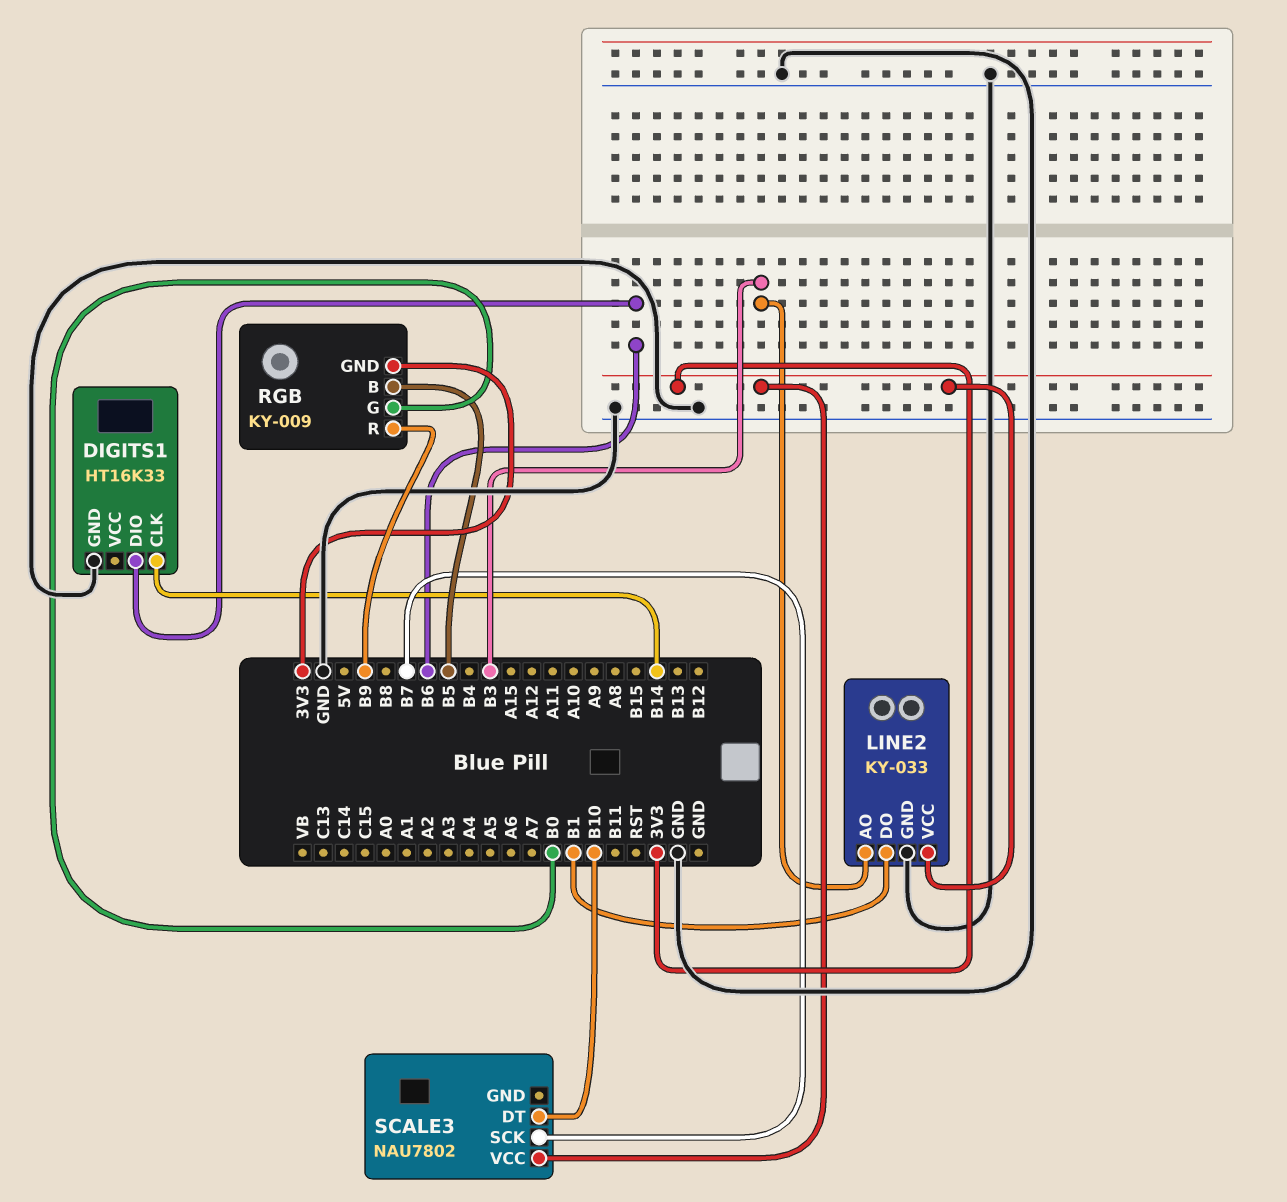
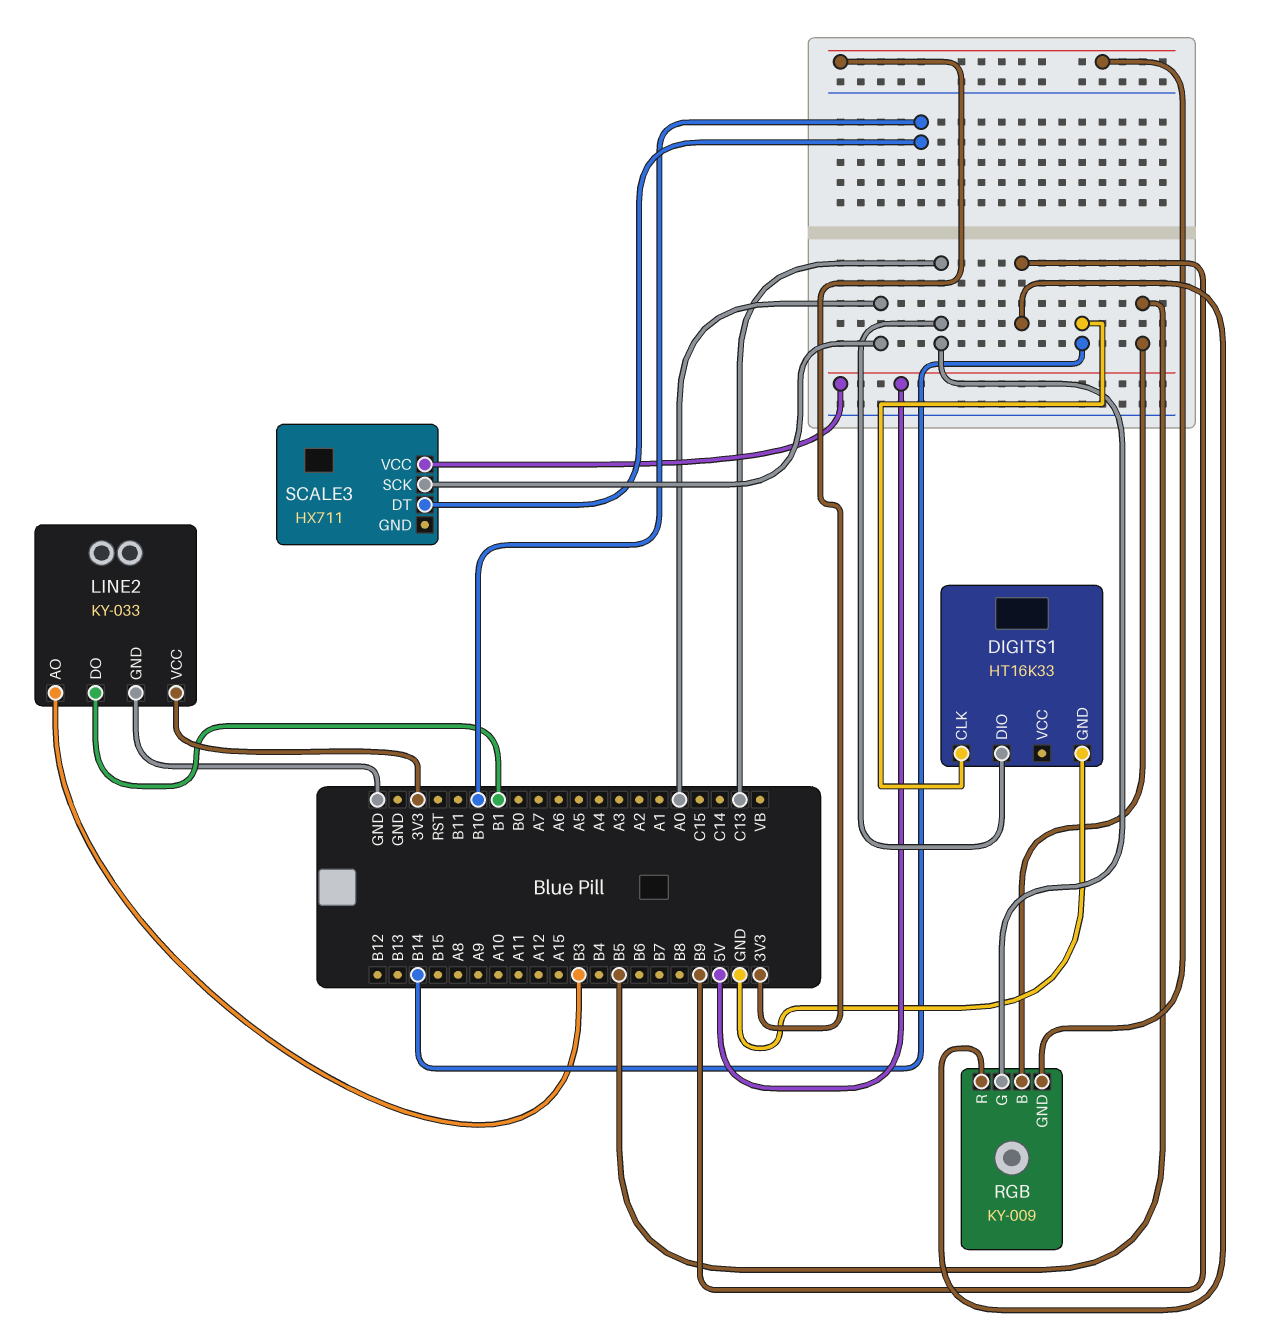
DIGITS1 pin DIO: B6 -> C13
RGB pin G: B0 -> C13
SCALE3: NAU7802 -> HX711
SCALE3 pin SCK: B7 -> A0
SCALE3 pin VCC: 3V3 -> 5V

